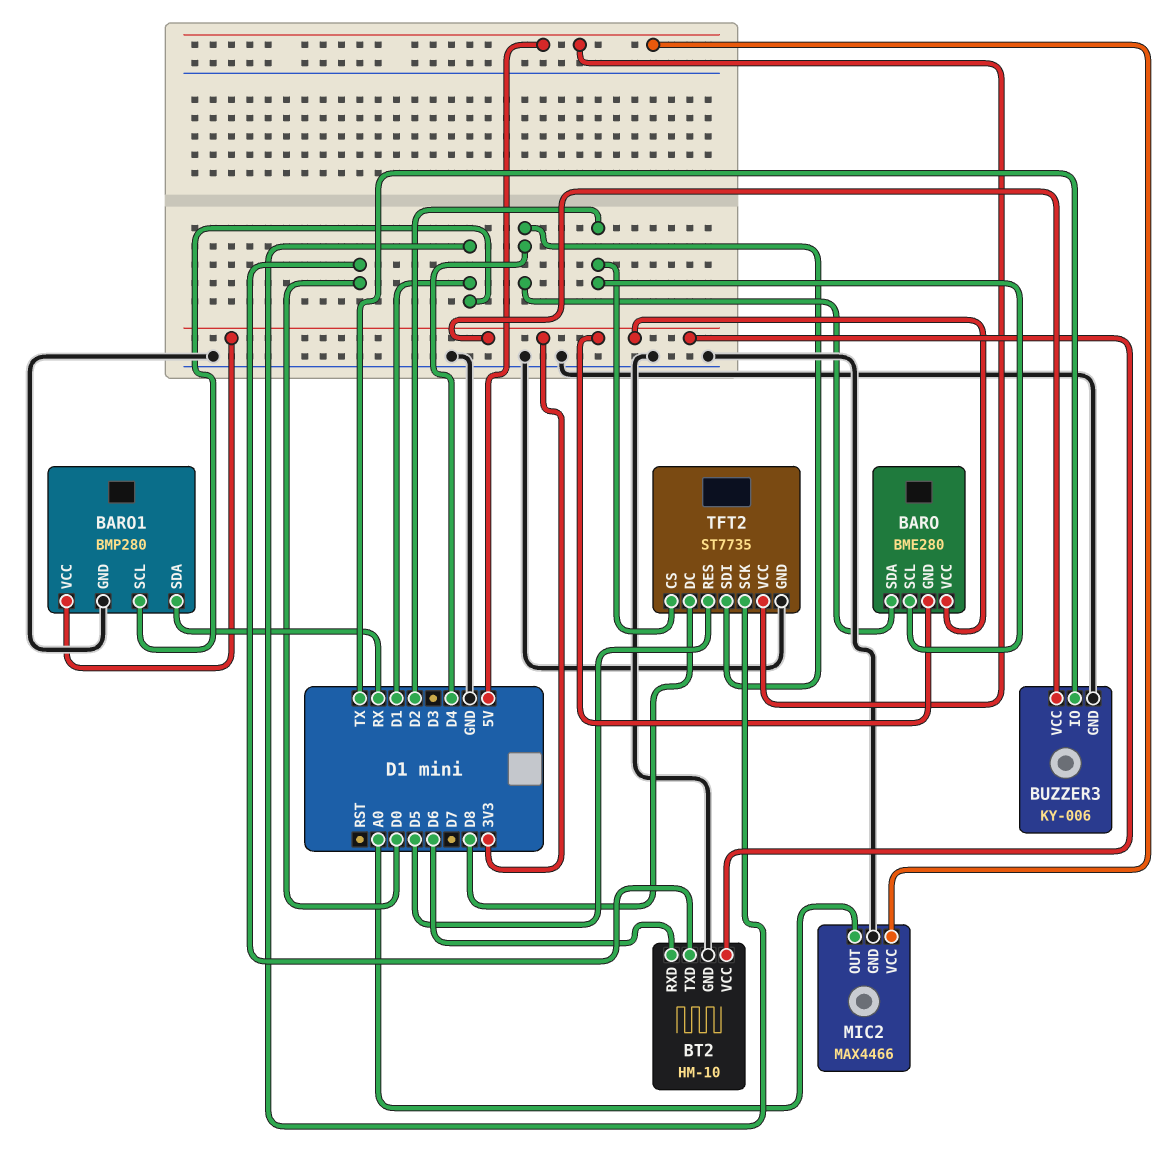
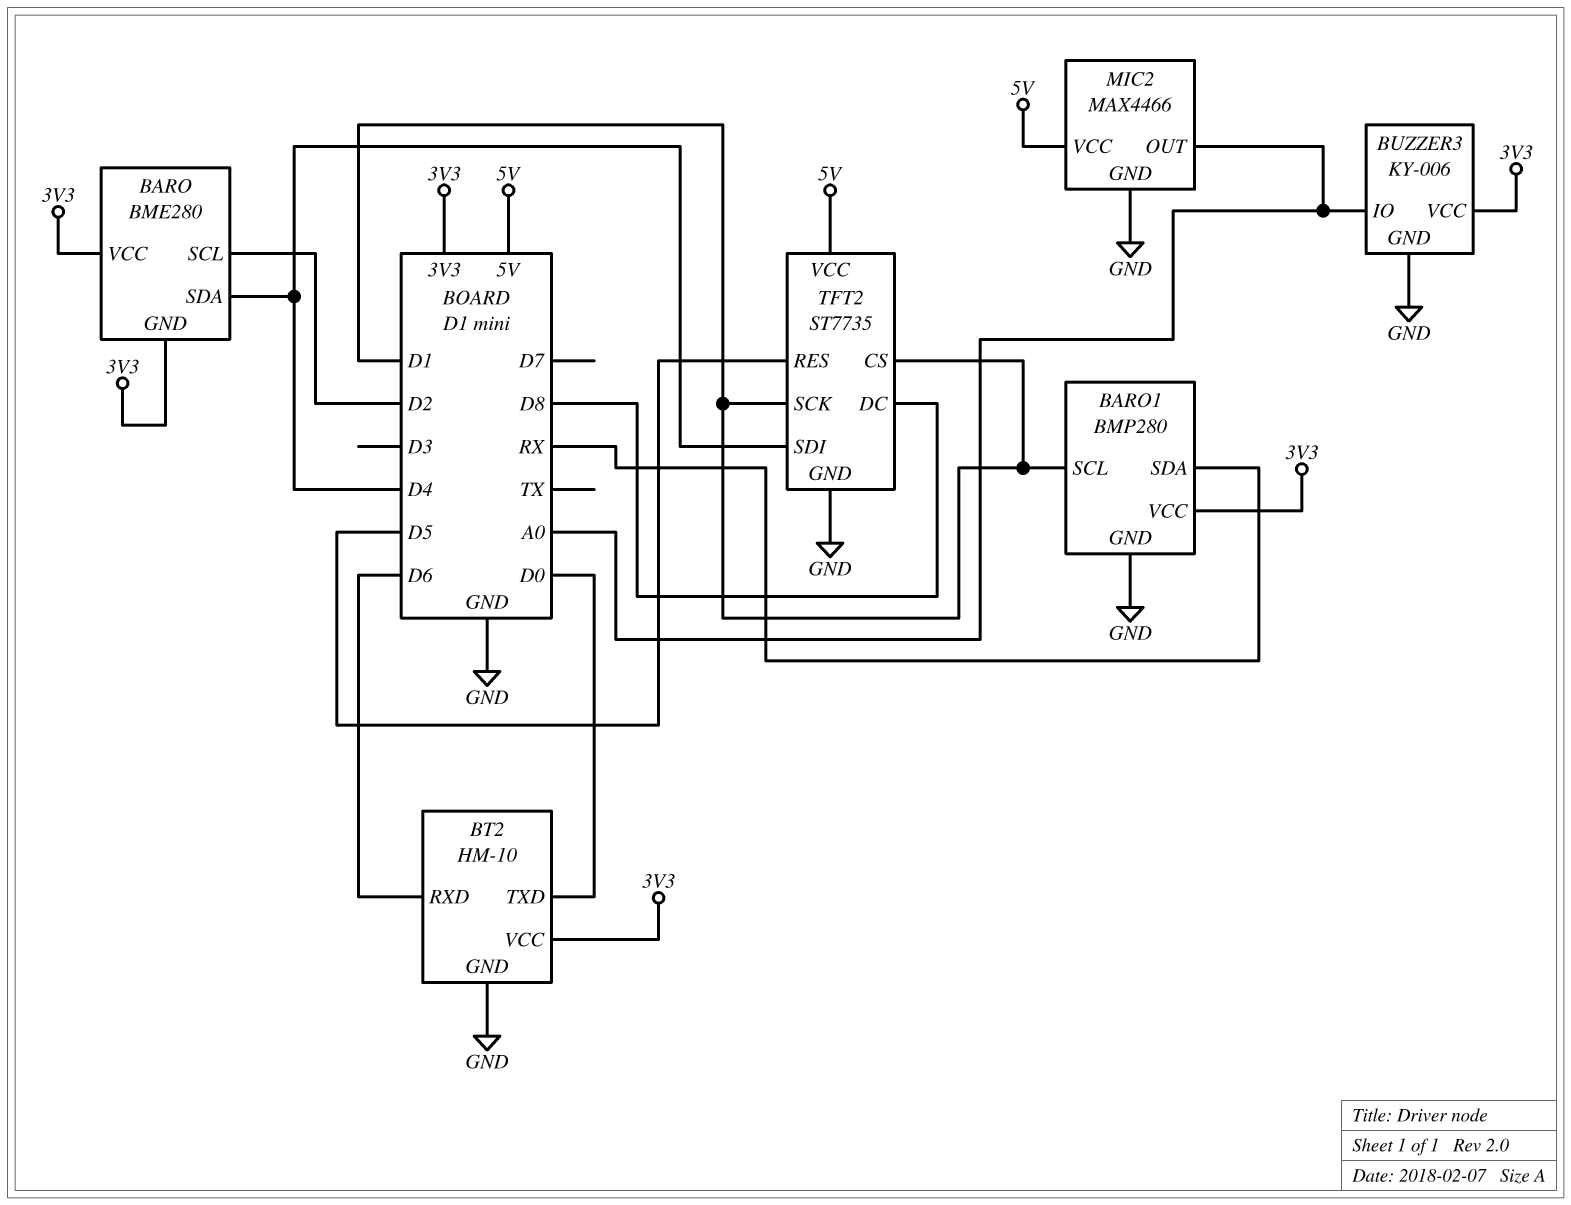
BUZZER3 pin IO: TX -> A0
TFT2 pin CS: D2 -> D1

